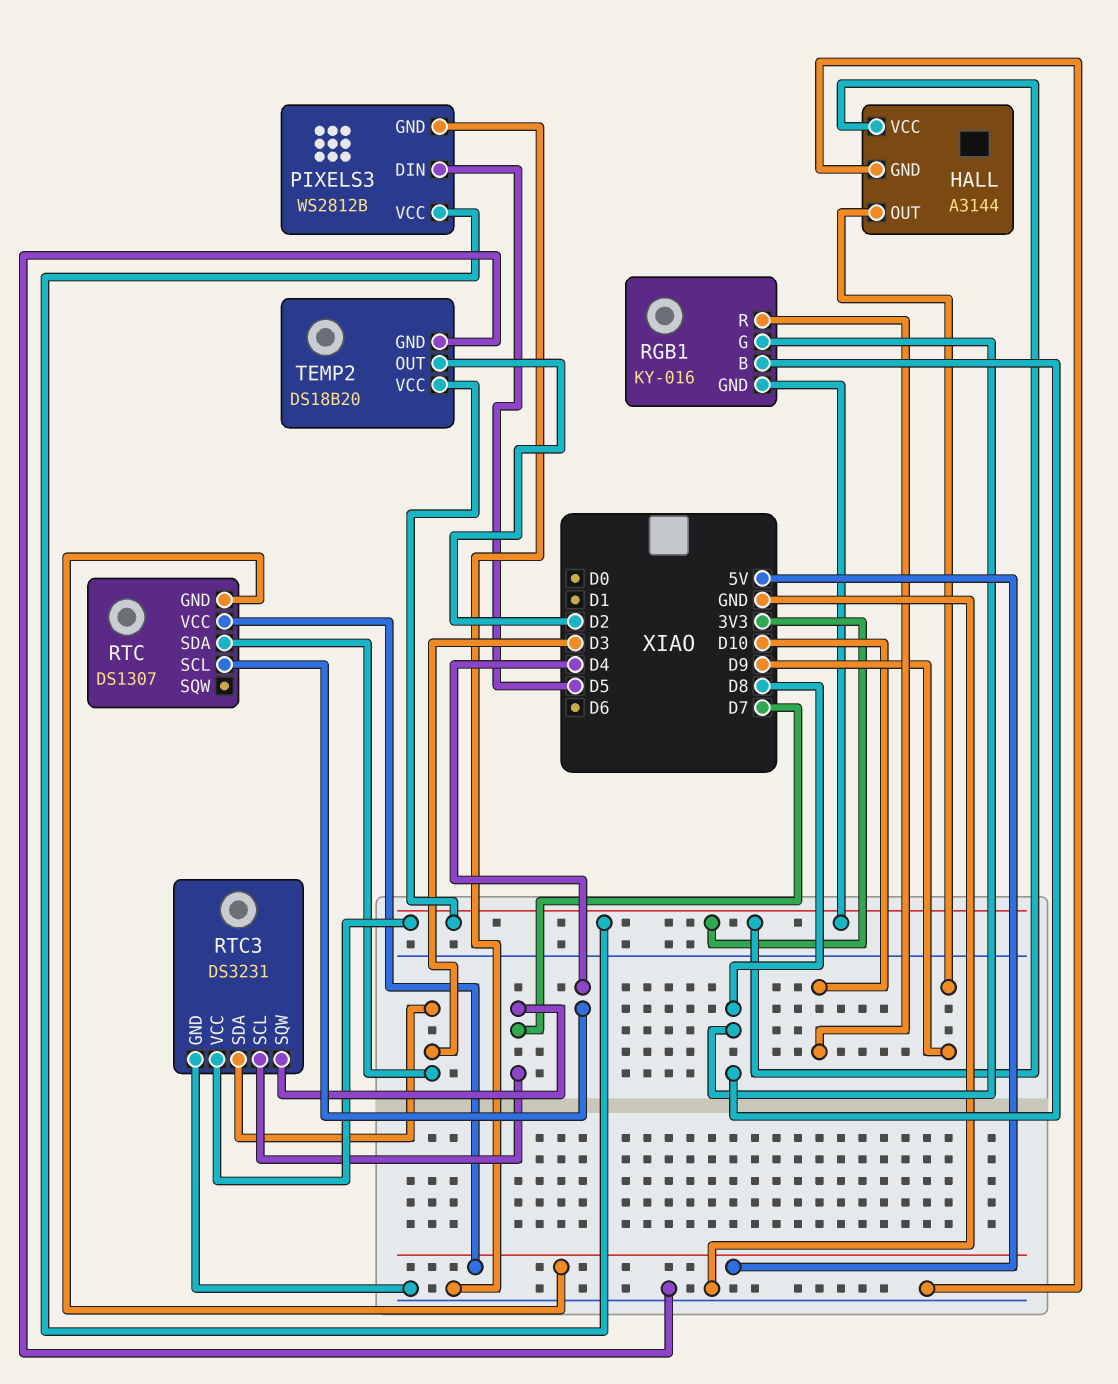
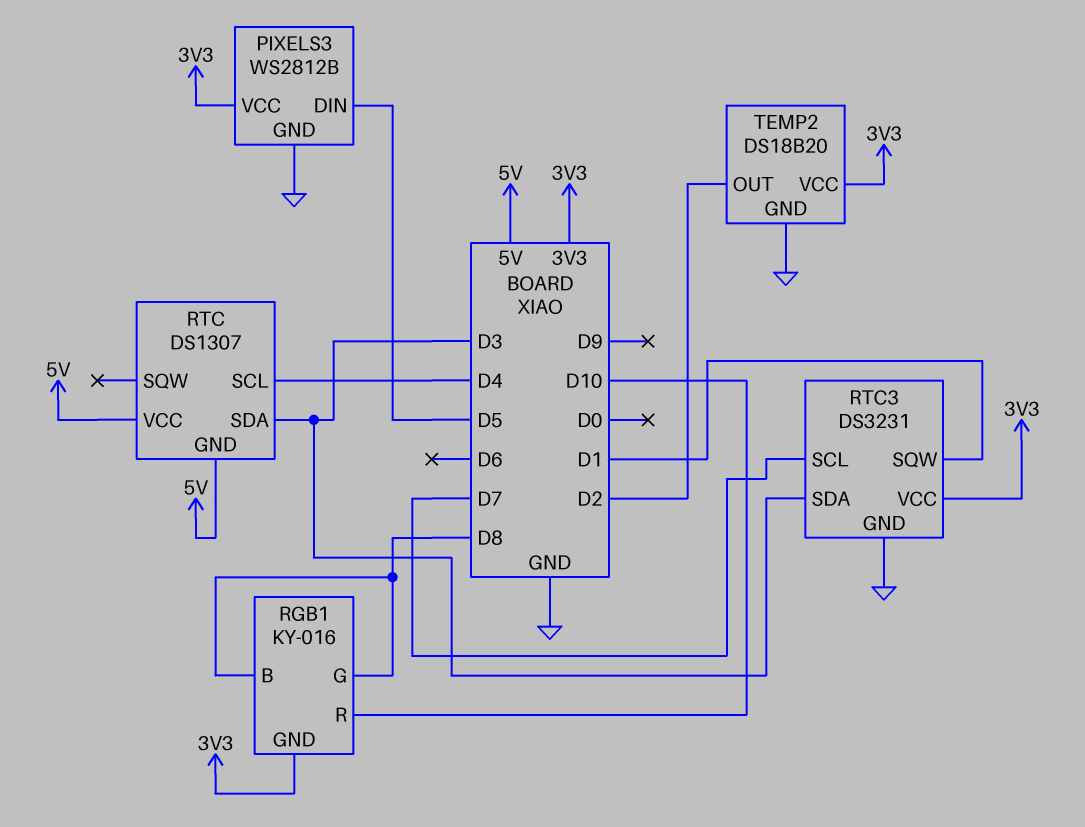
HALL: A3144 -> none
HALL pin GND: GND -> none
HALL pin OUT: D9 -> none
HALL pin VCC: 3V3 -> none
RTC3 pin SQW: D7 -> D1

